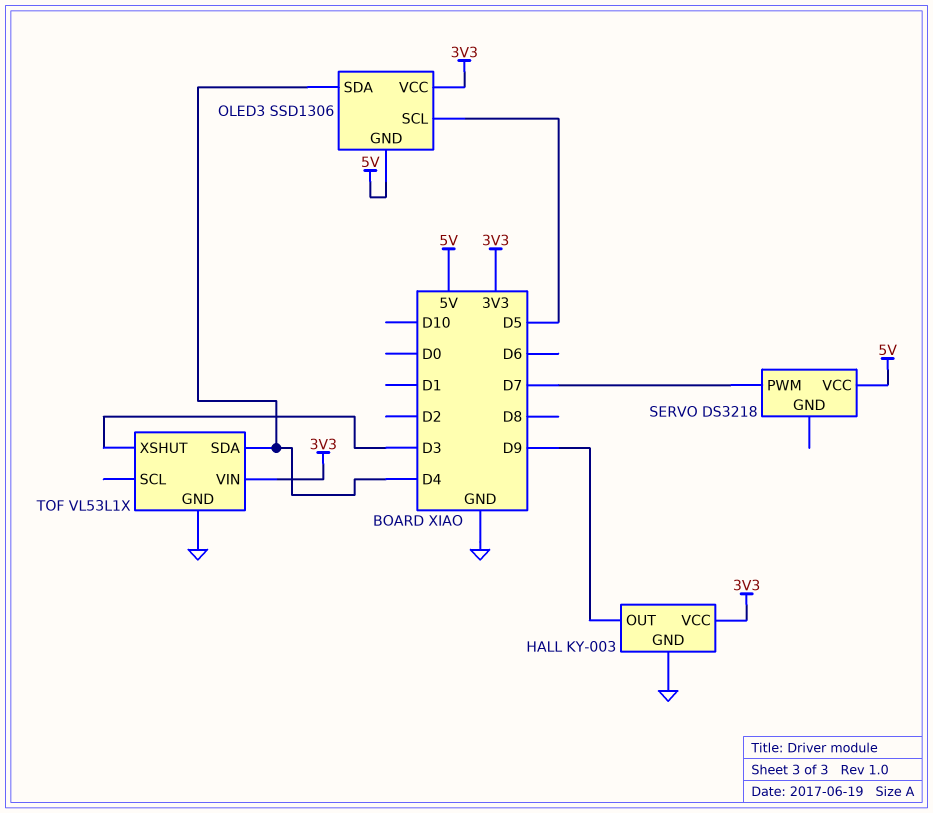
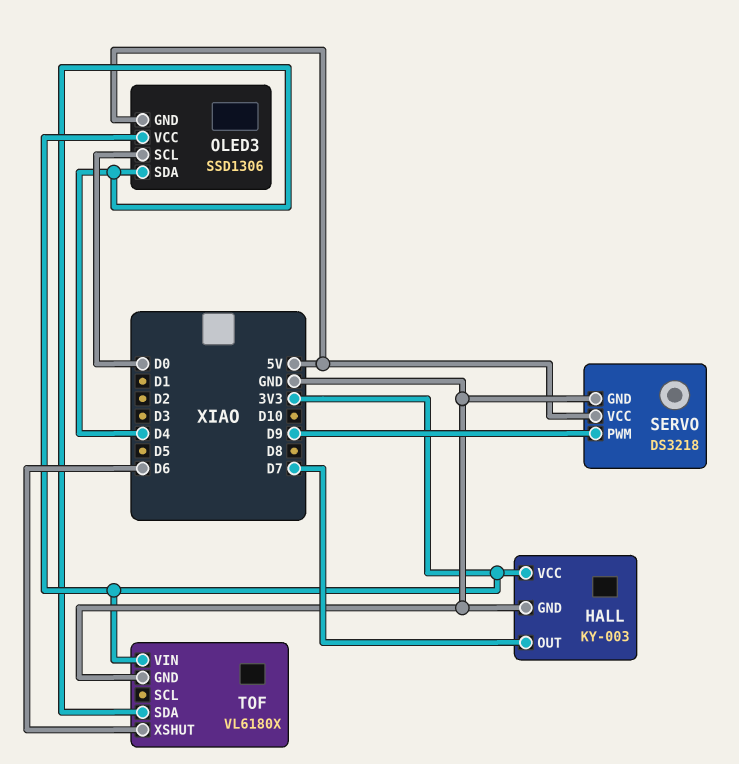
HALL pin OUT: D9 -> D7
OLED3 pin SCL: D5 -> D0
SERVO pin GND: none -> GND
SERVO pin PWM: D7 -> D9
TOF: VL53L1X -> VL6180X
TOF pin XSHUT: D3 -> D6

